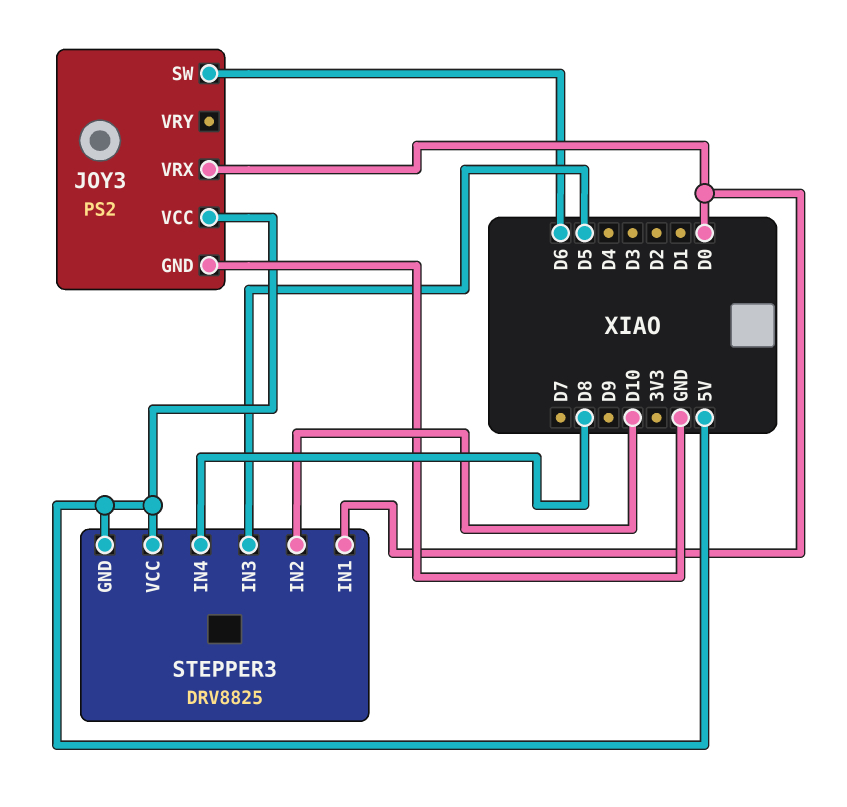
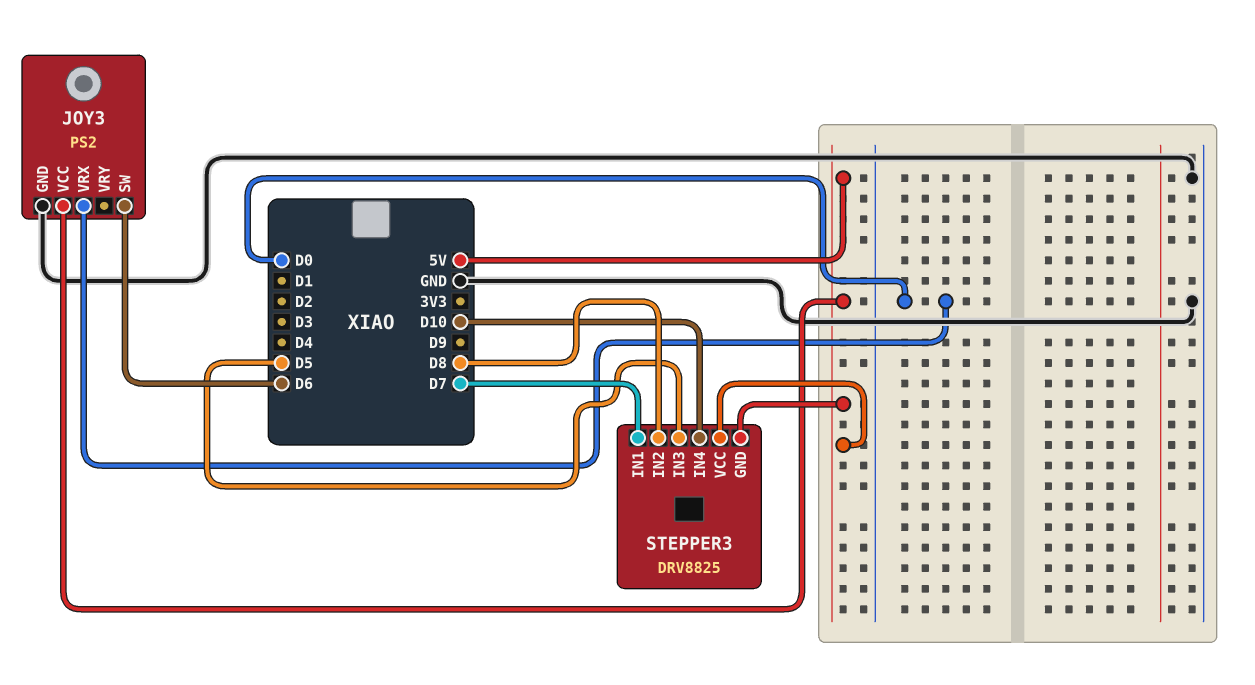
STEPPER3 pin IN1: D0 -> D7
STEPPER3 pin IN2: D10 -> D8
STEPPER3 pin IN4: D8 -> D10

